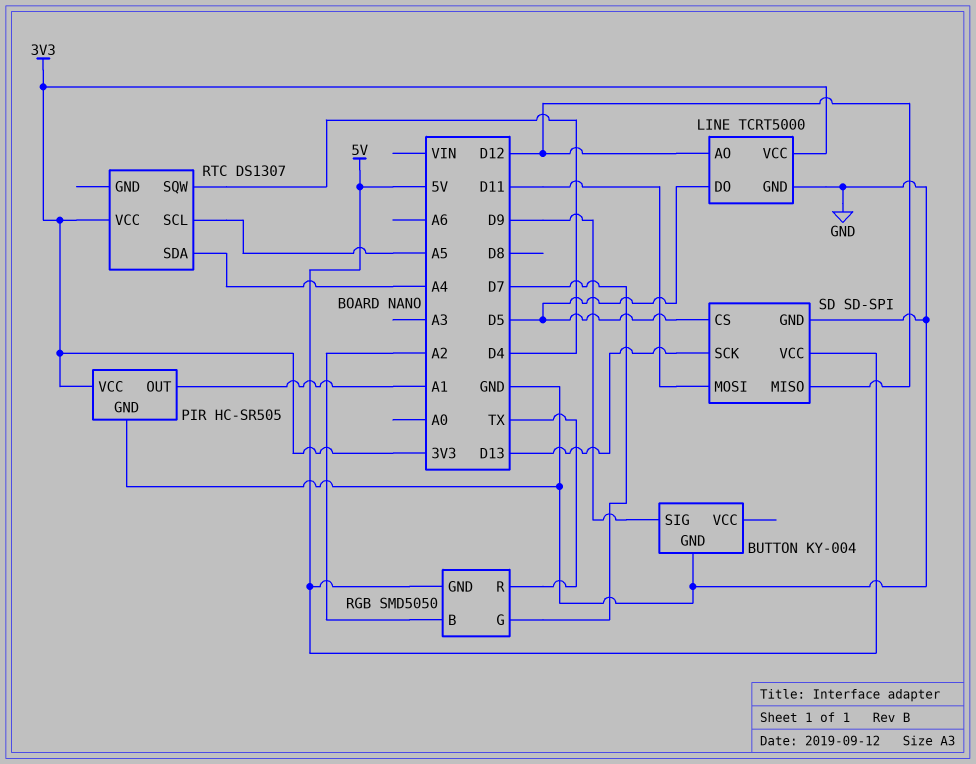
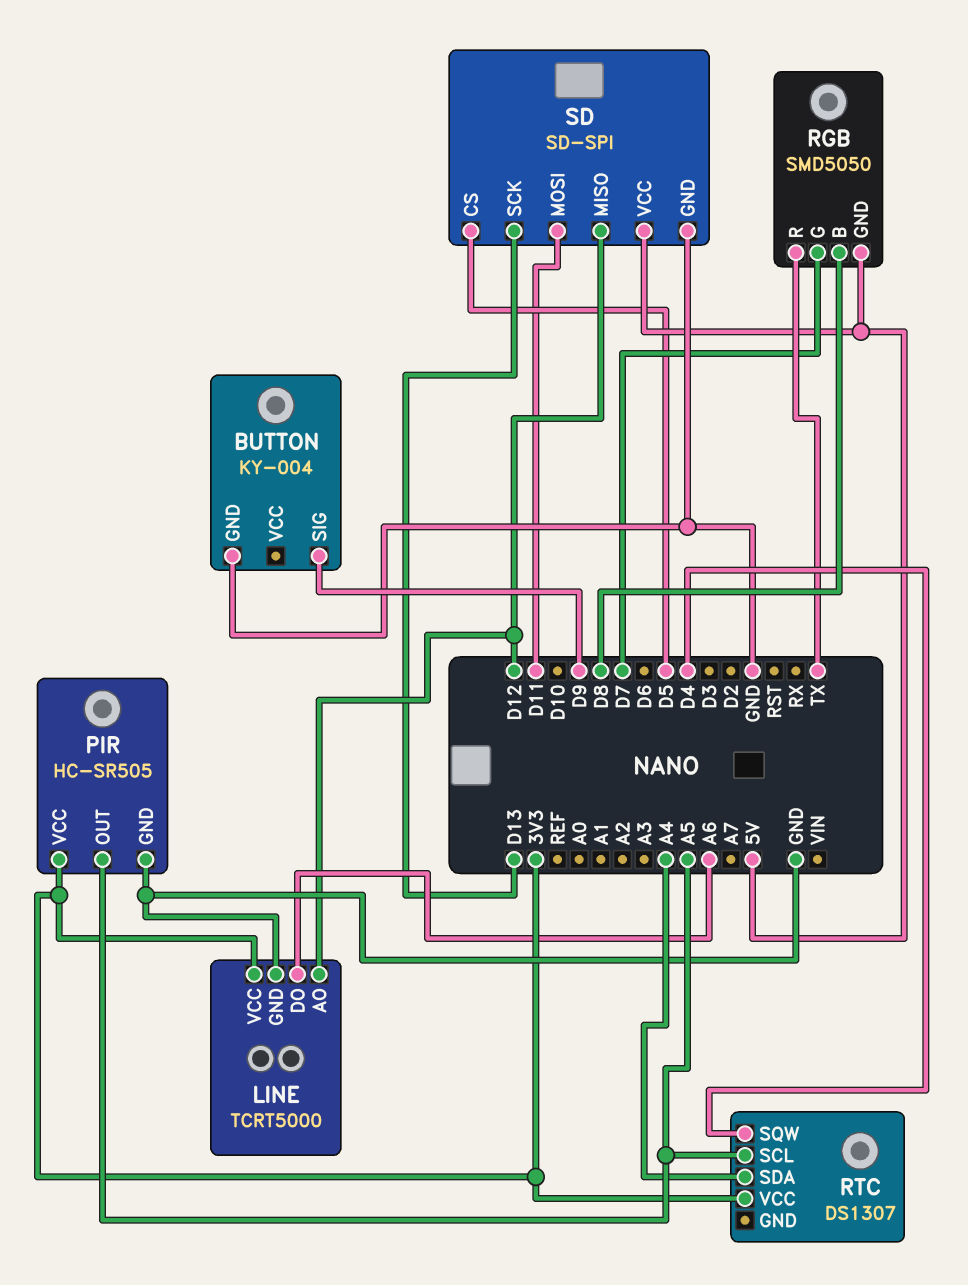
LINE pin DO: D5 -> A6
PIR pin OUT: A1 -> A5
RGB pin B: A2 -> D8

